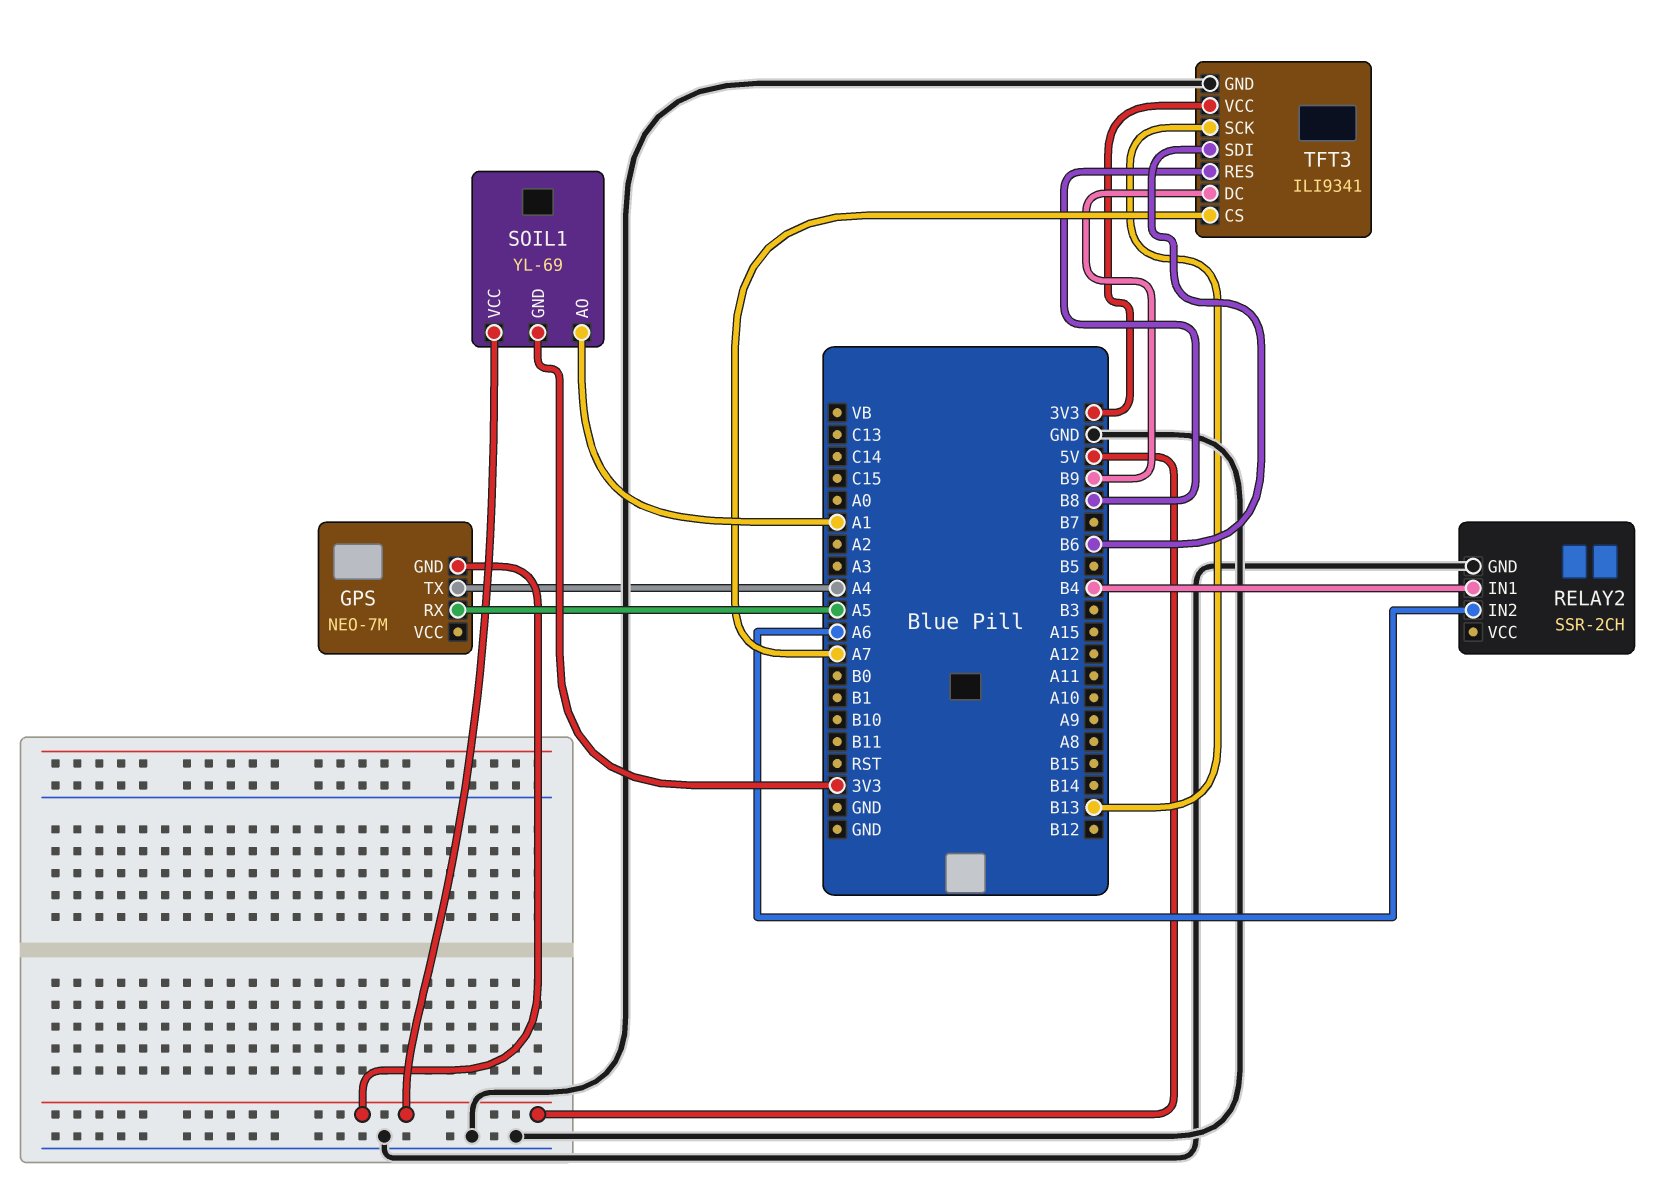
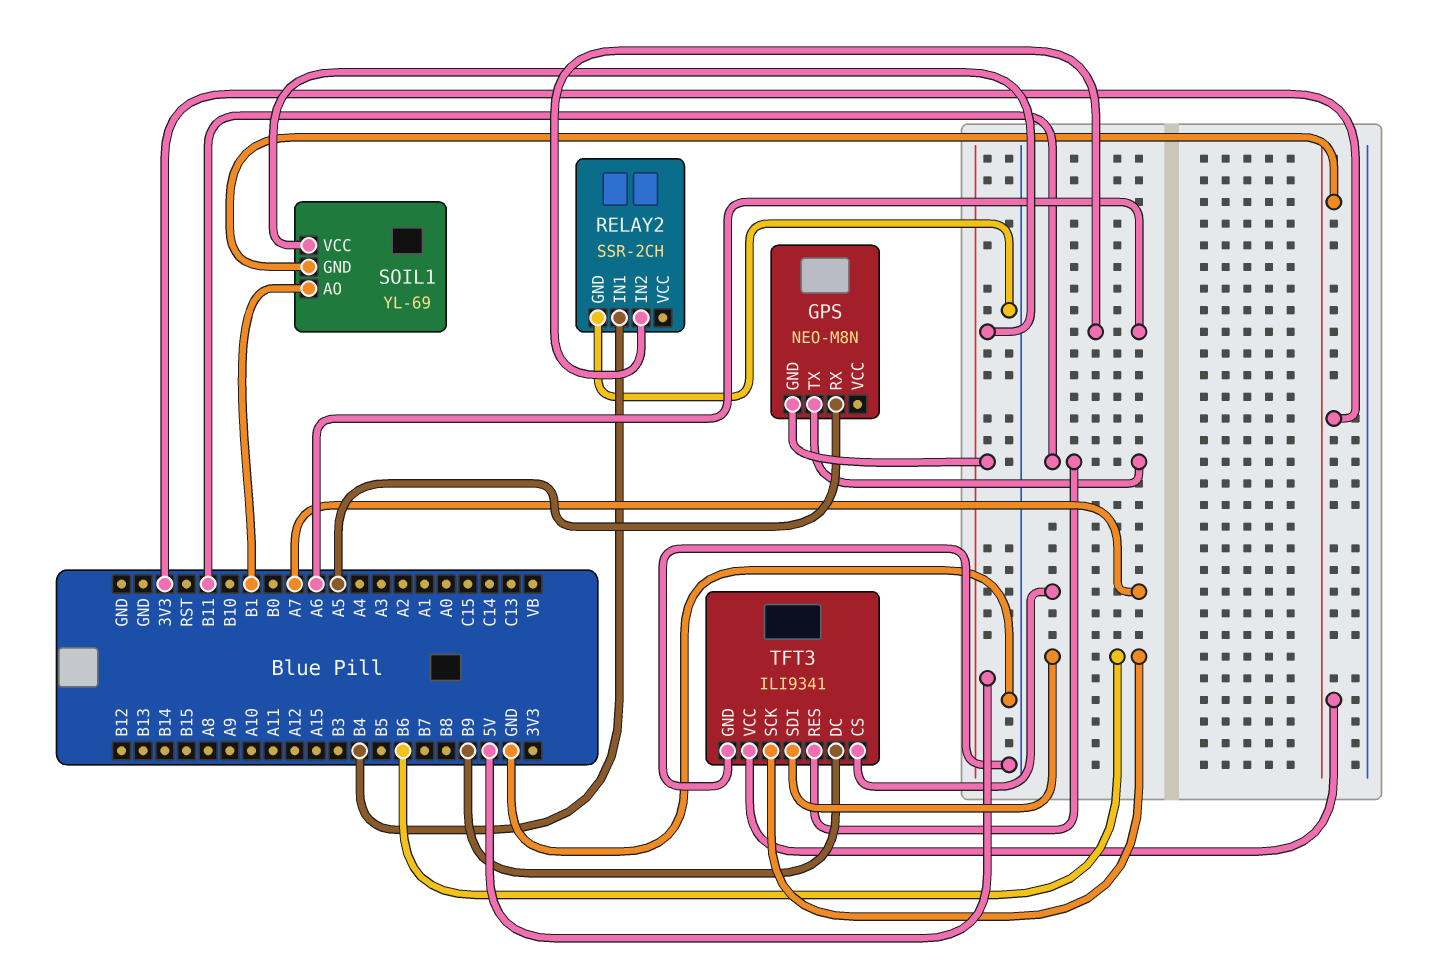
GPS: NEO-7M -> NEO-M8N
GPS pin TX: A4 -> B11
SOIL1 pin AO: A1 -> B1
TFT3 pin RES: B8 -> B11
TFT3 pin SCK: B13 -> B6

